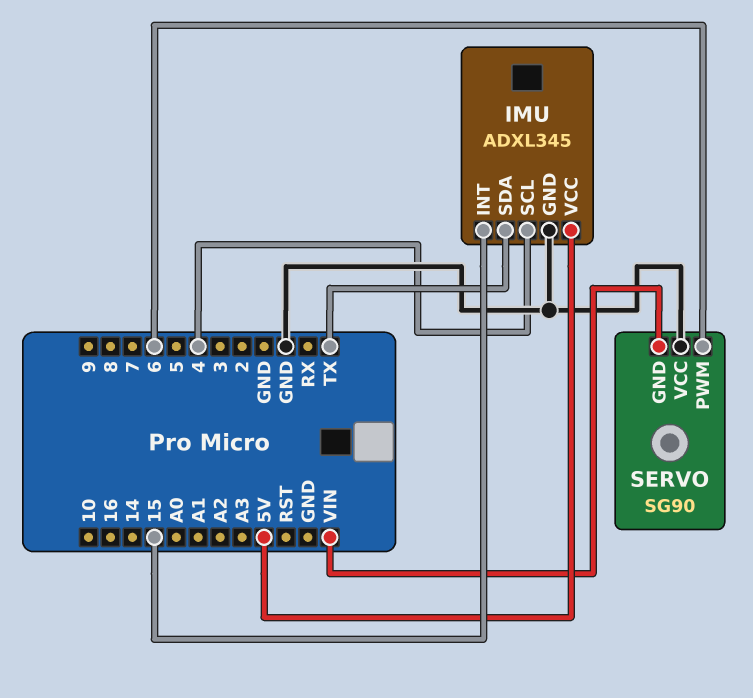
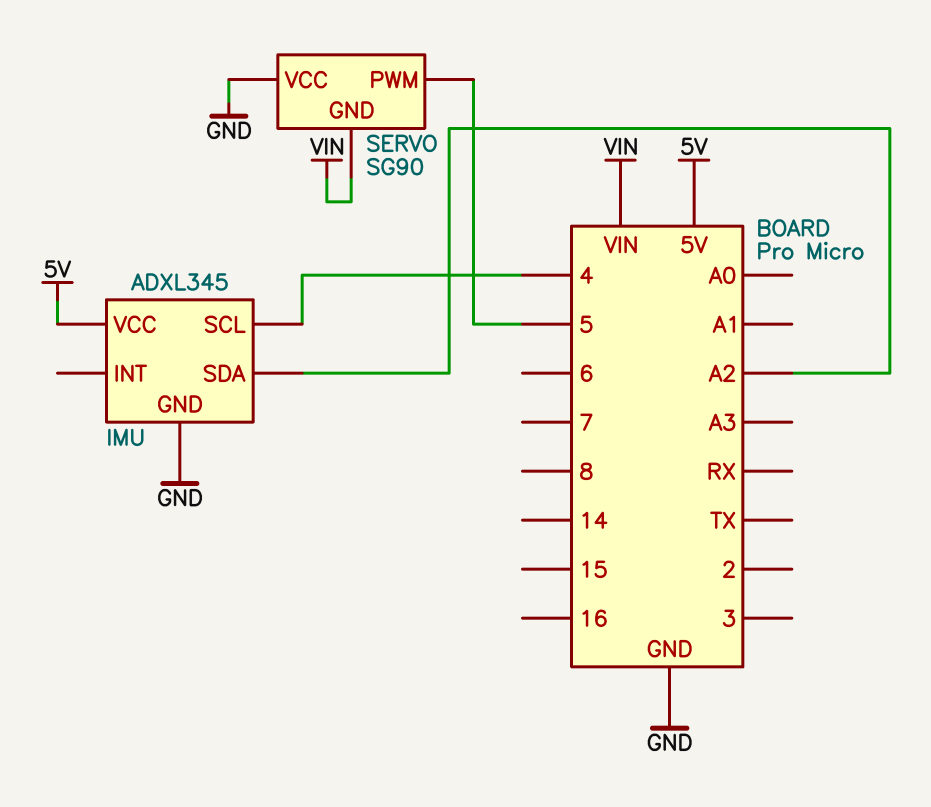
IMU pin INT: 15 -> none
IMU pin SDA: TX -> A2
SERVO pin PWM: 6 -> 5

